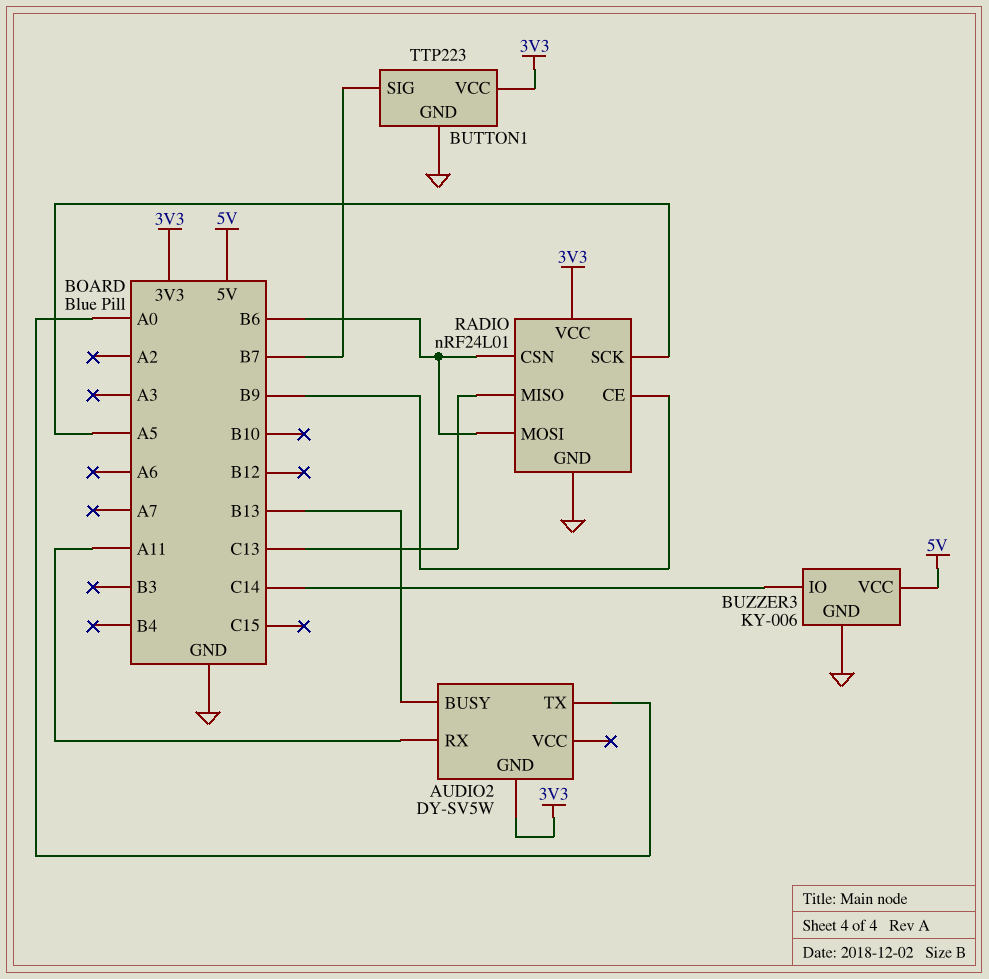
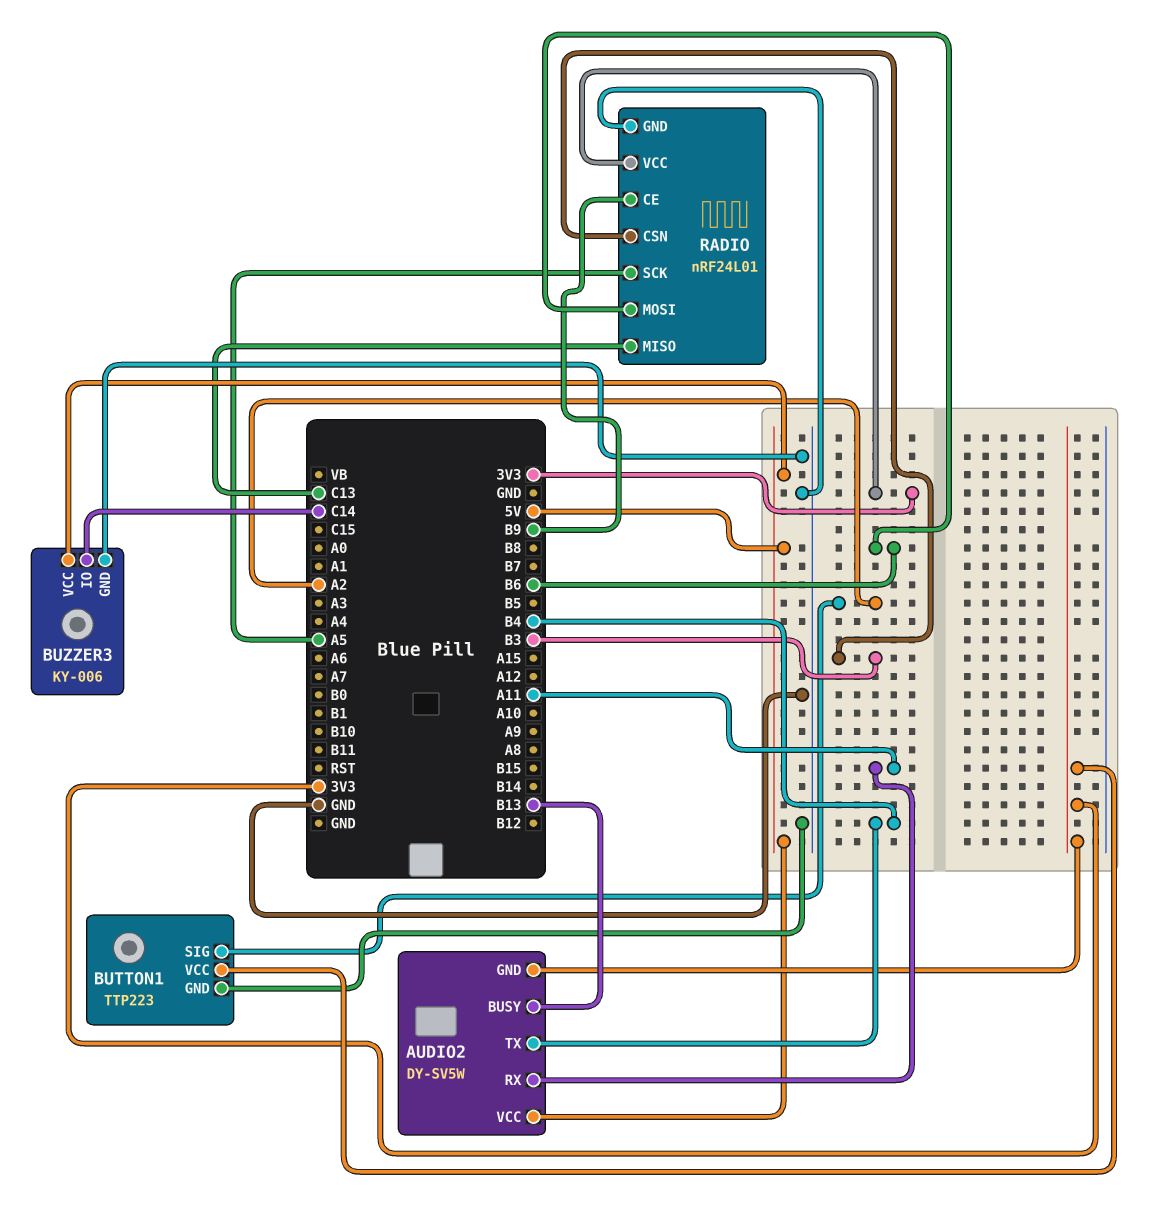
AUDIO2 pin TX: A0 -> B4
AUDIO2 pin VCC: none -> 5V
BUTTON1 pin SIG: B7 -> A2
RADIO pin CSN: B6 -> B3

